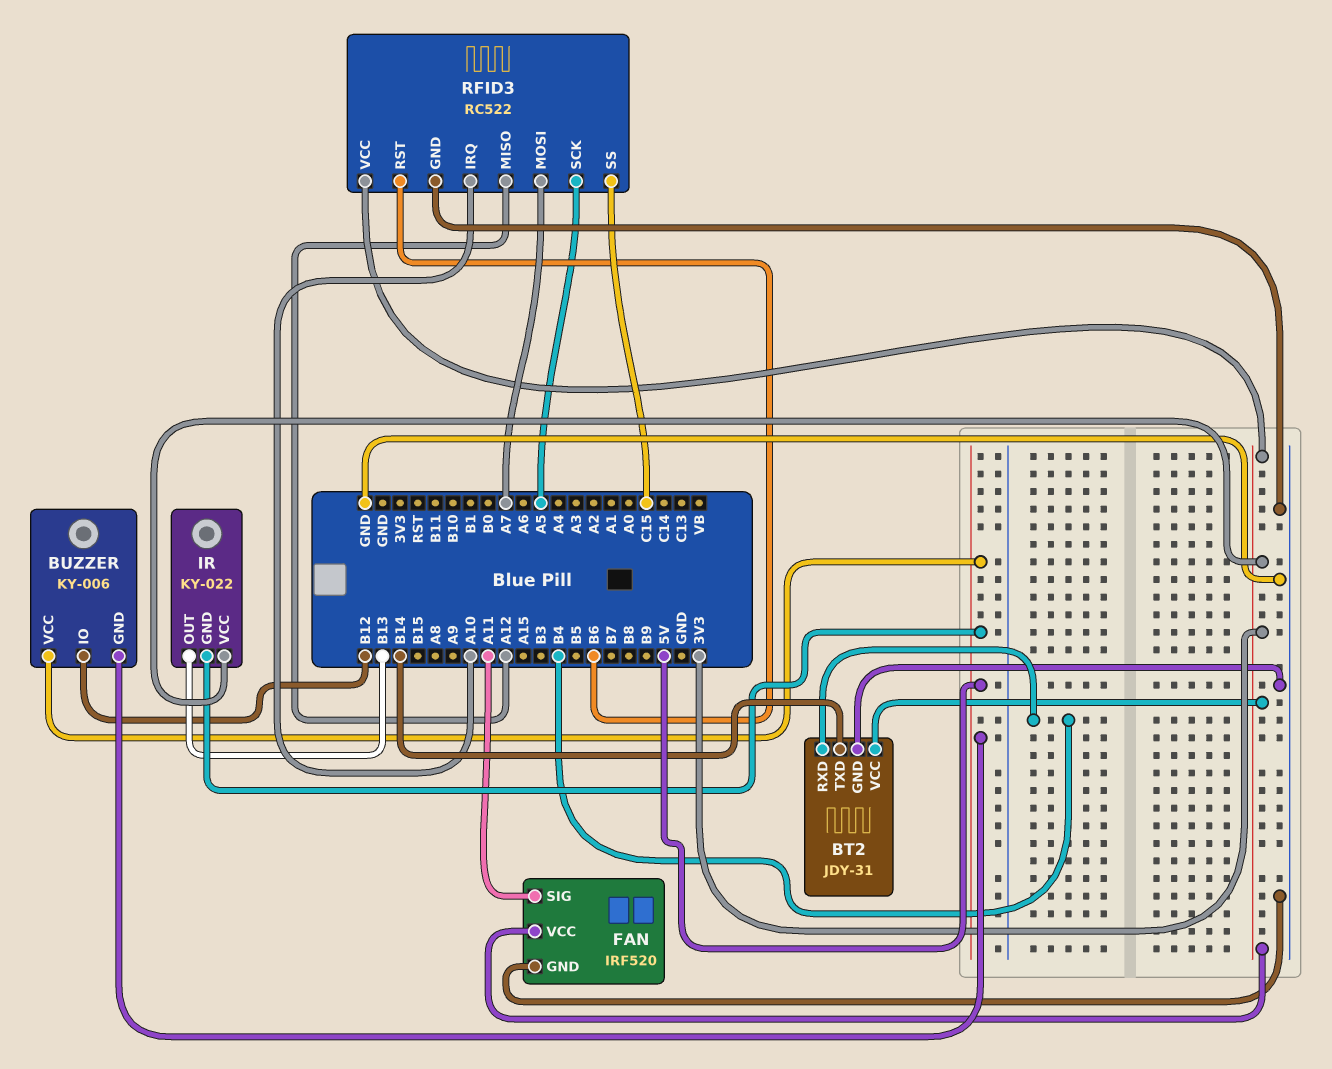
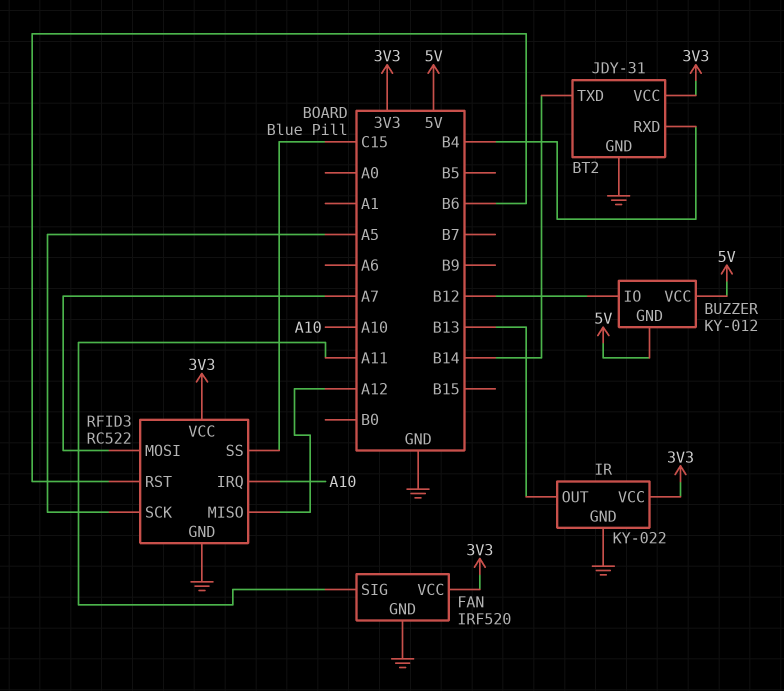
BUZZER: KY-006 -> KY-012
IR pin GND: 5V -> GND

